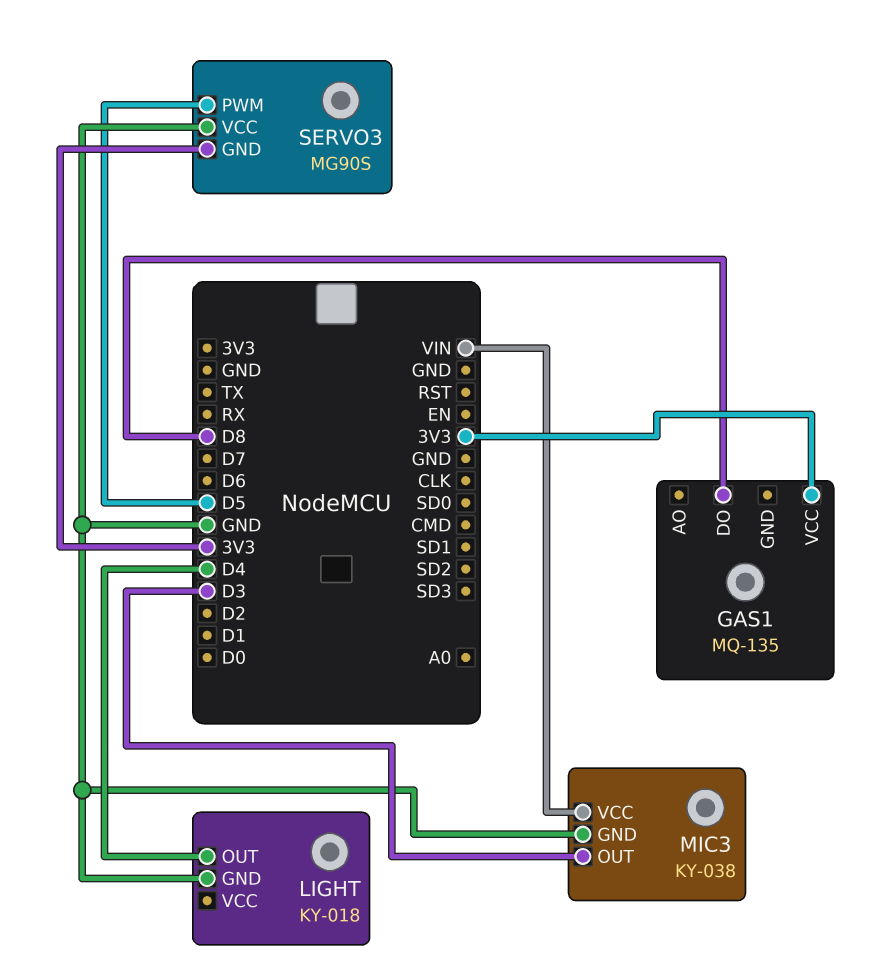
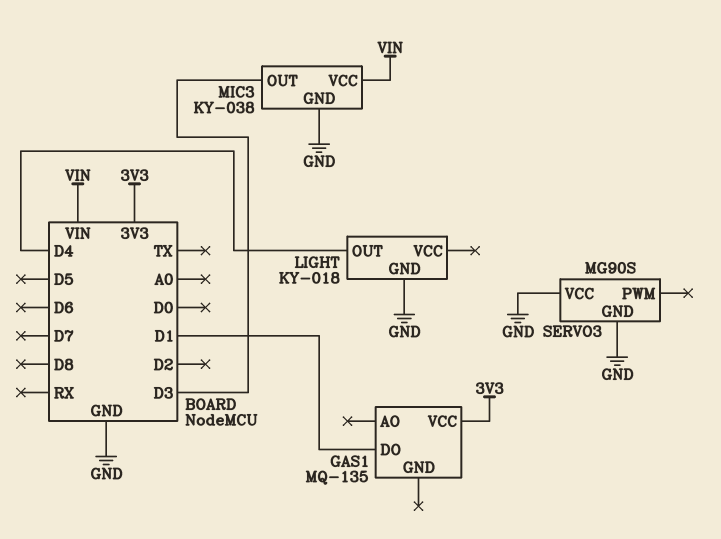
GAS1 pin DO: D8 -> D1
SERVO3 pin GND: 3V3 -> GND
SERVO3 pin PWM: D5 -> none

